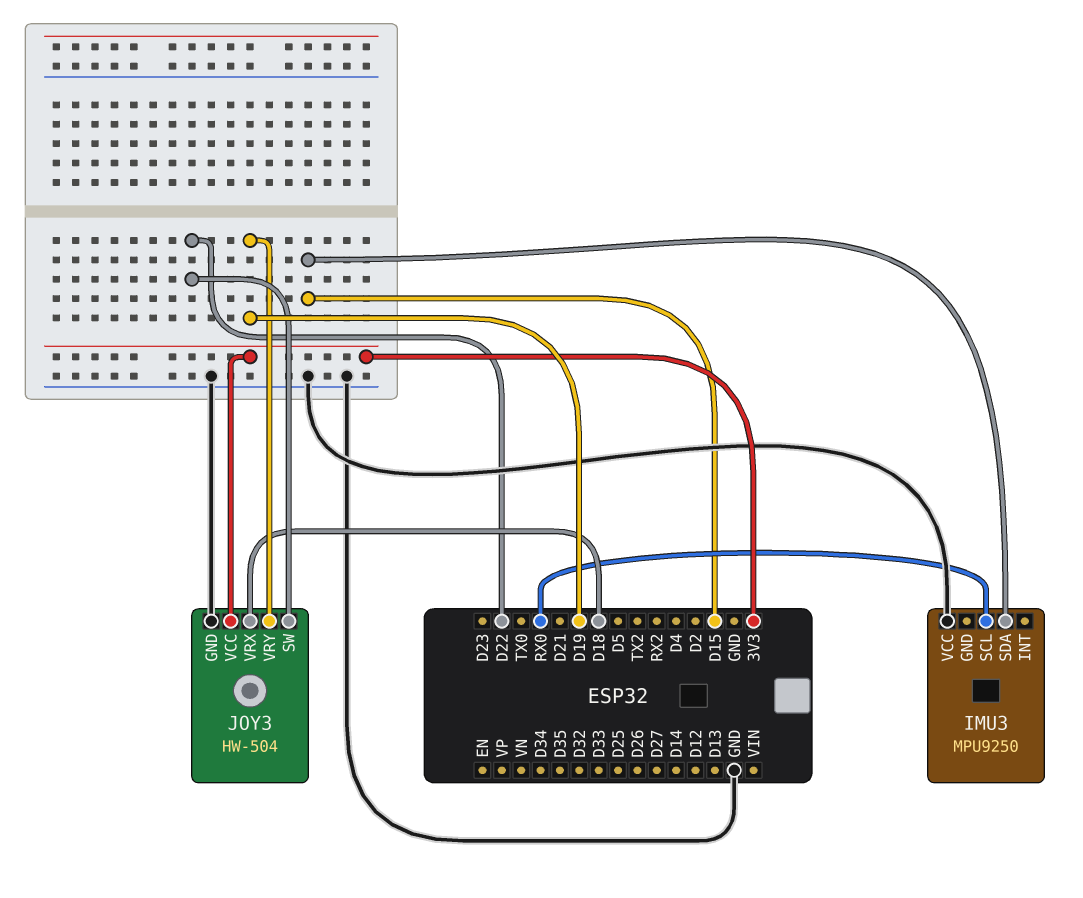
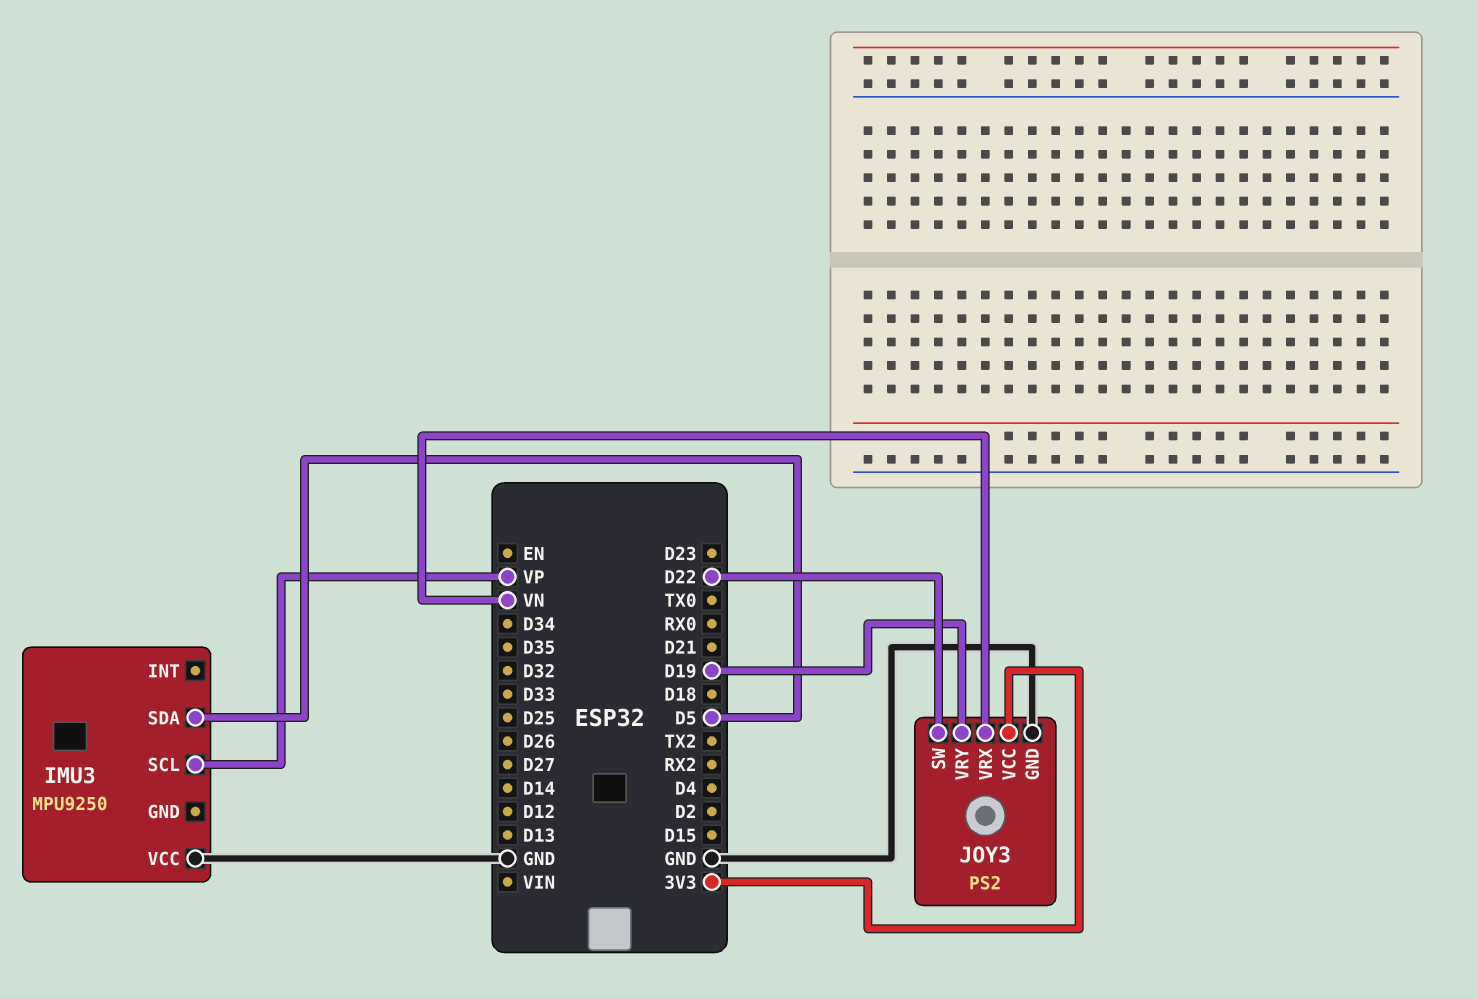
IMU3 pin SCL: RX0 -> VP
IMU3 pin SDA: D15 -> D5
JOY3: HW-504 -> PS2
JOY3 pin VRX: D18 -> VN

